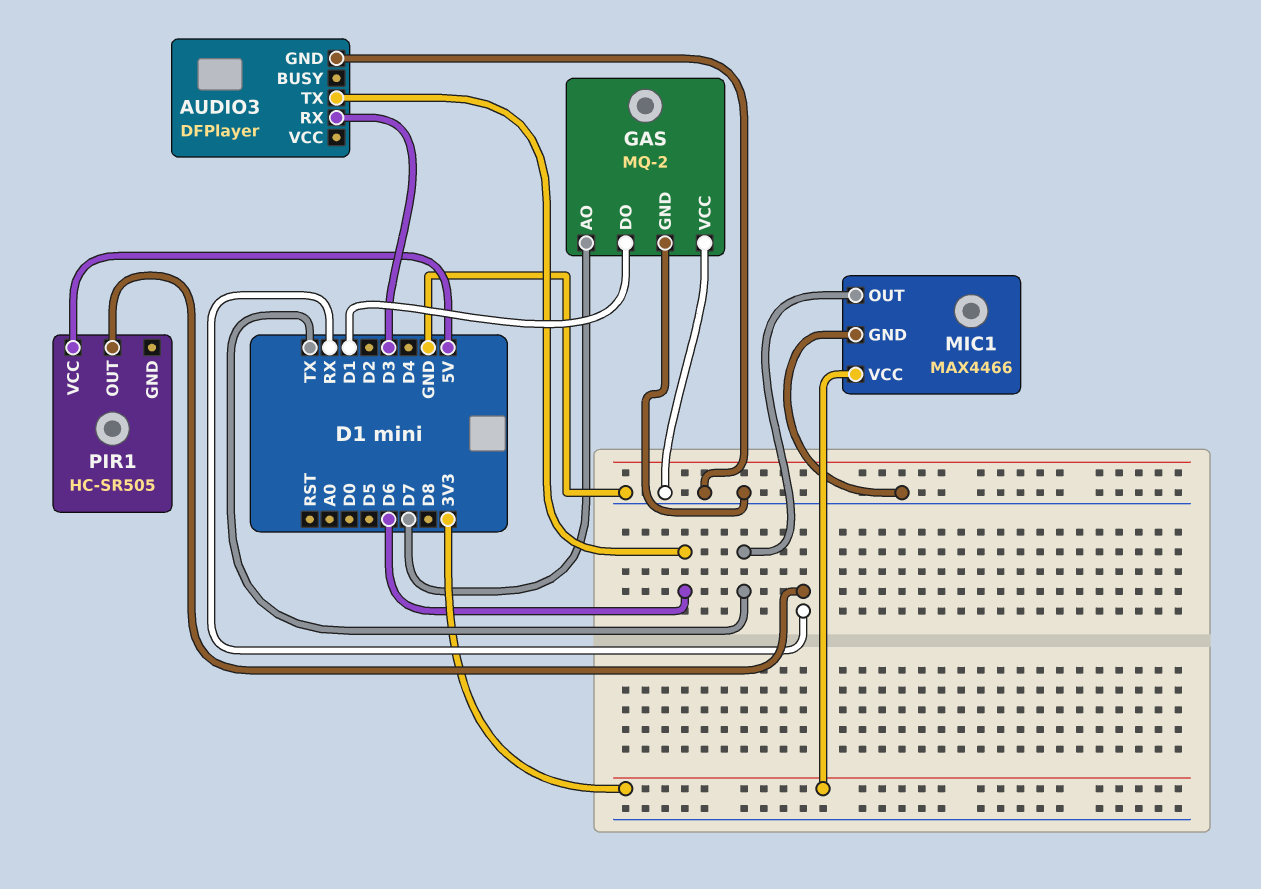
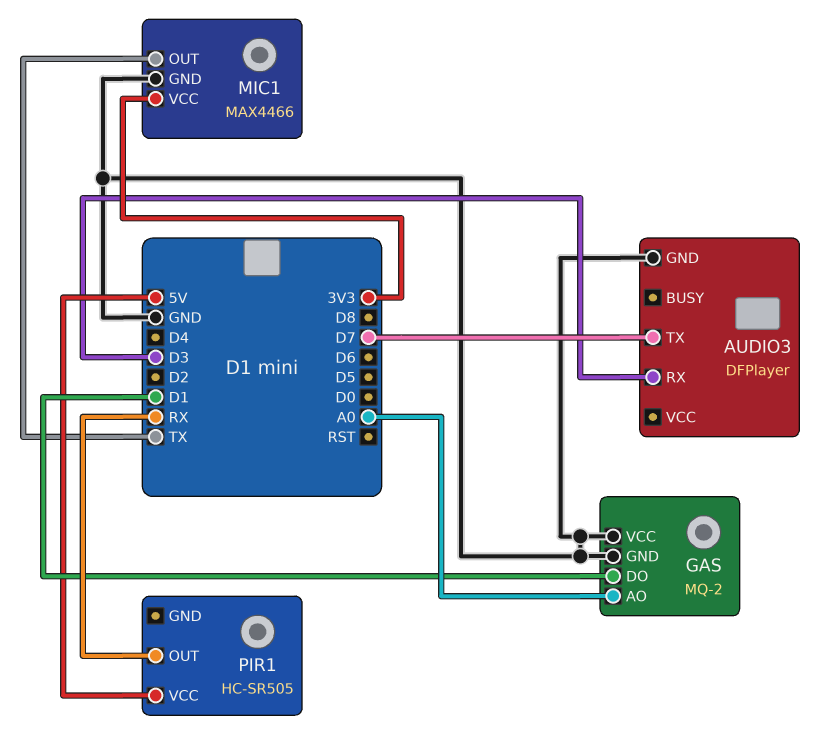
AUDIO3 pin TX: D6 -> D7
GAS pin AO: D7 -> A0

